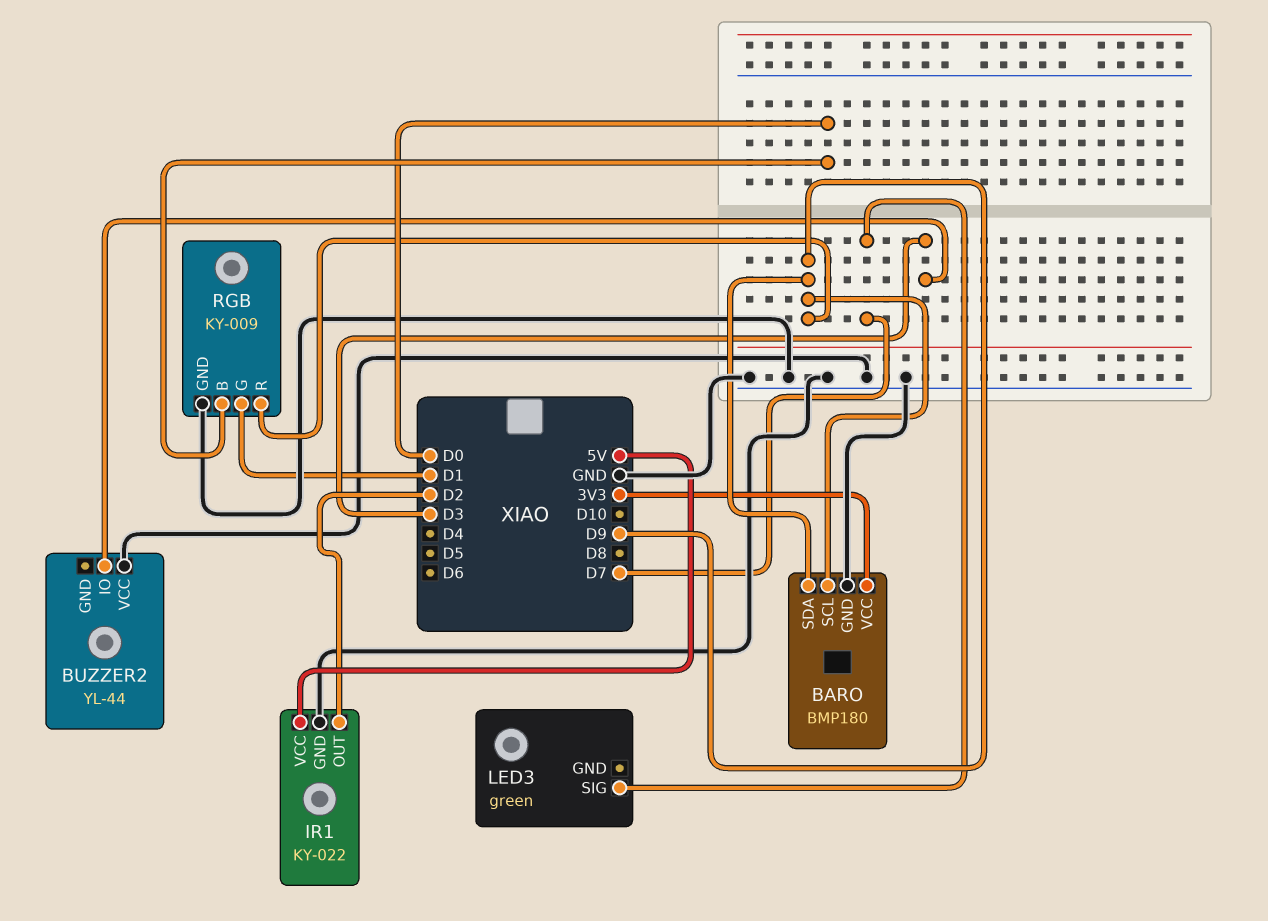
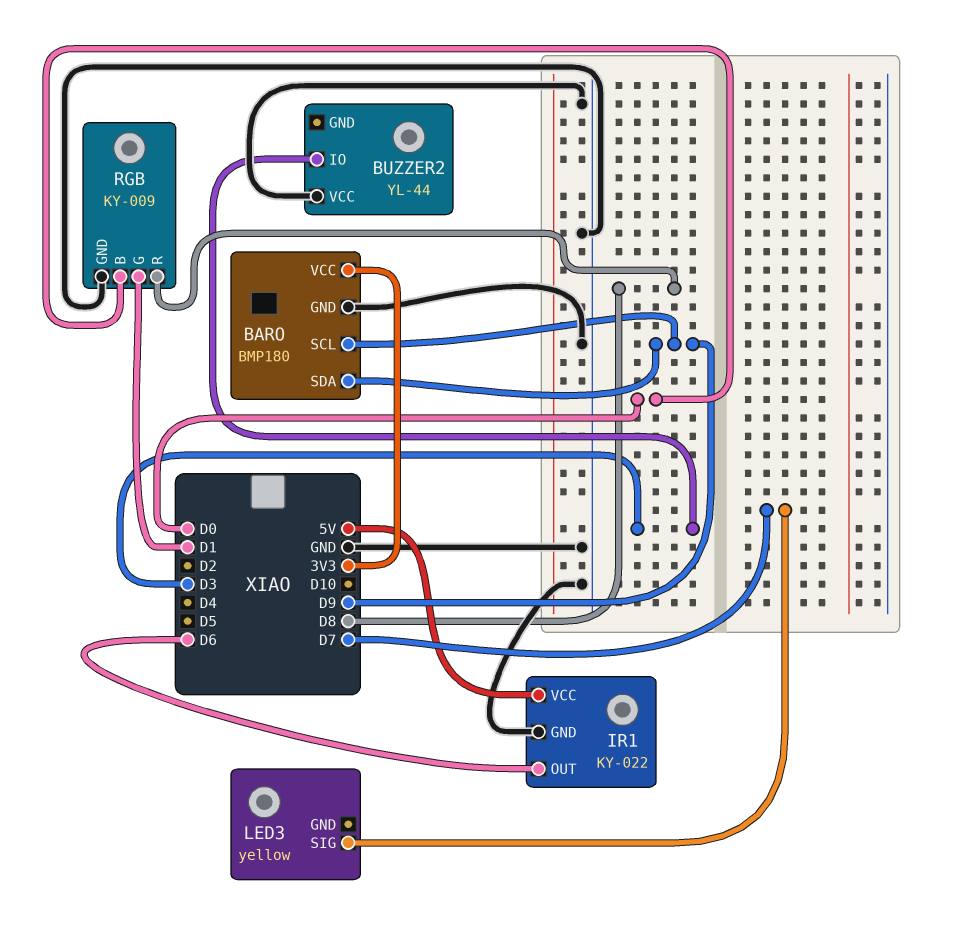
IR1 pin OUT: D2 -> D6
LED3: green -> yellow
RGB pin R: D9 -> D8

